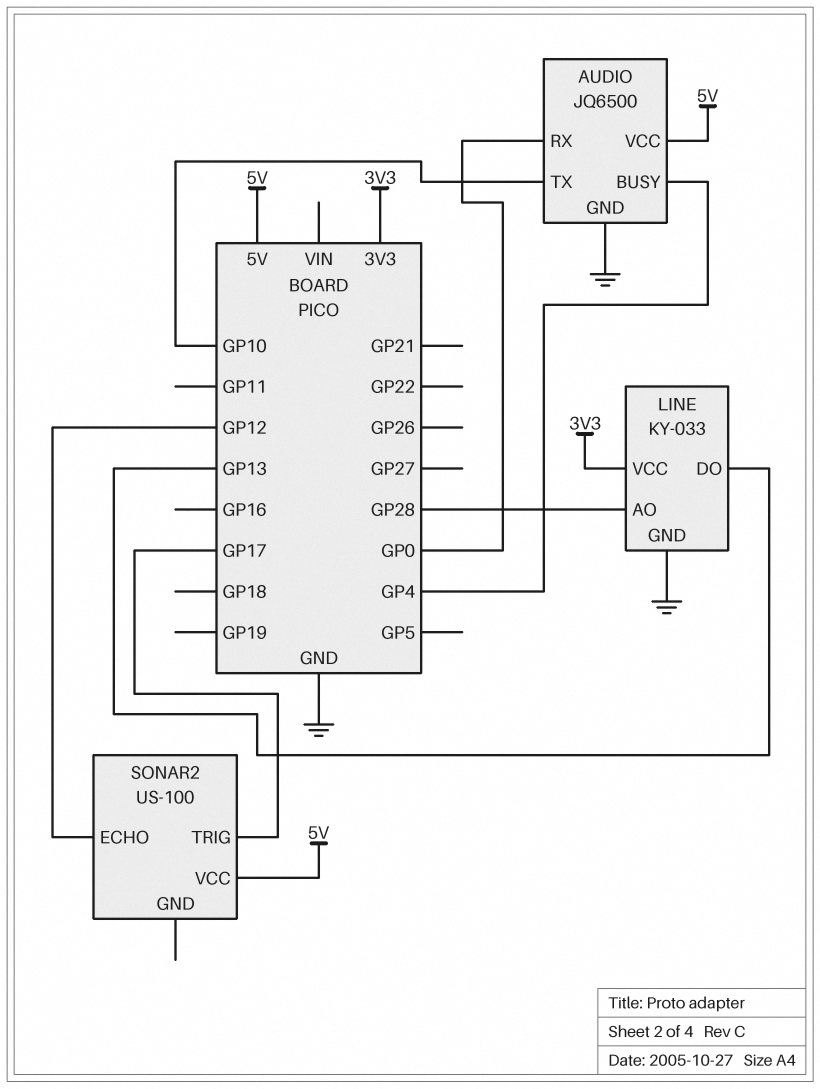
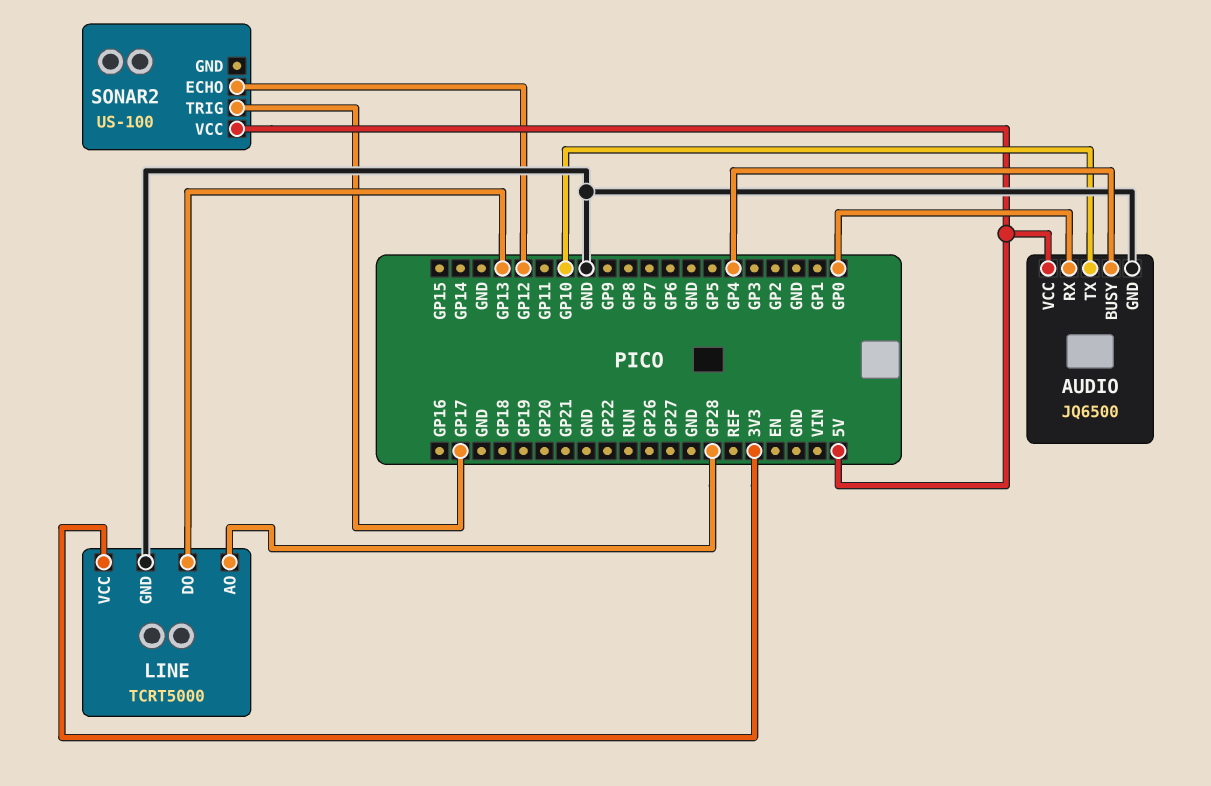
LINE: KY-033 -> TCRT5000

